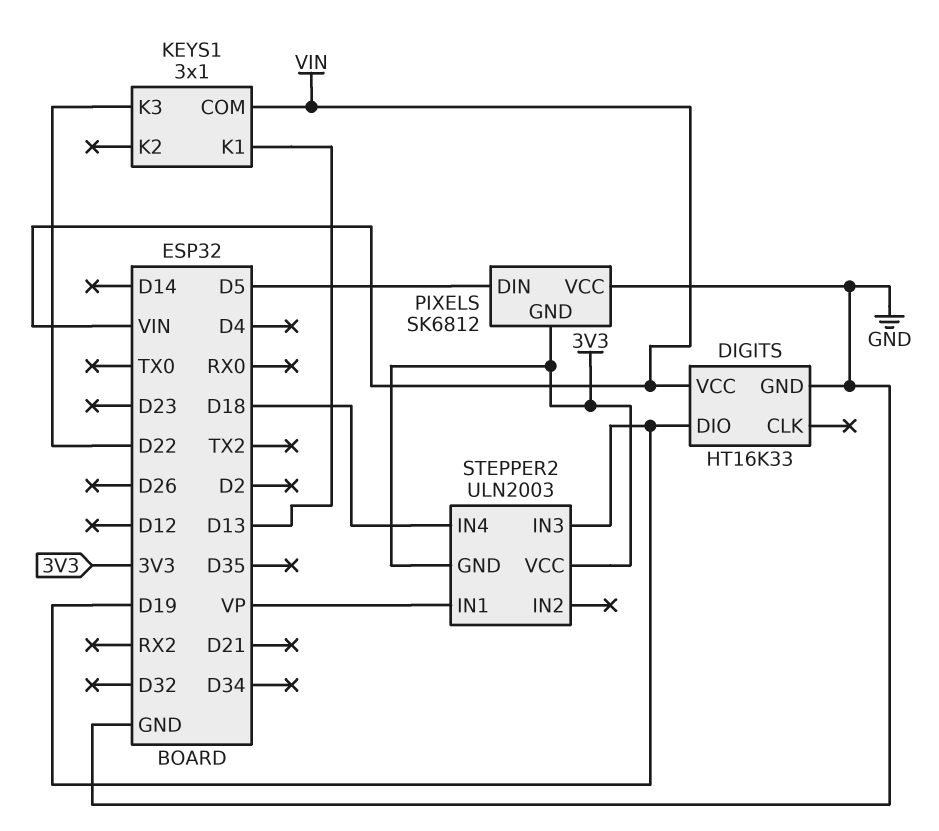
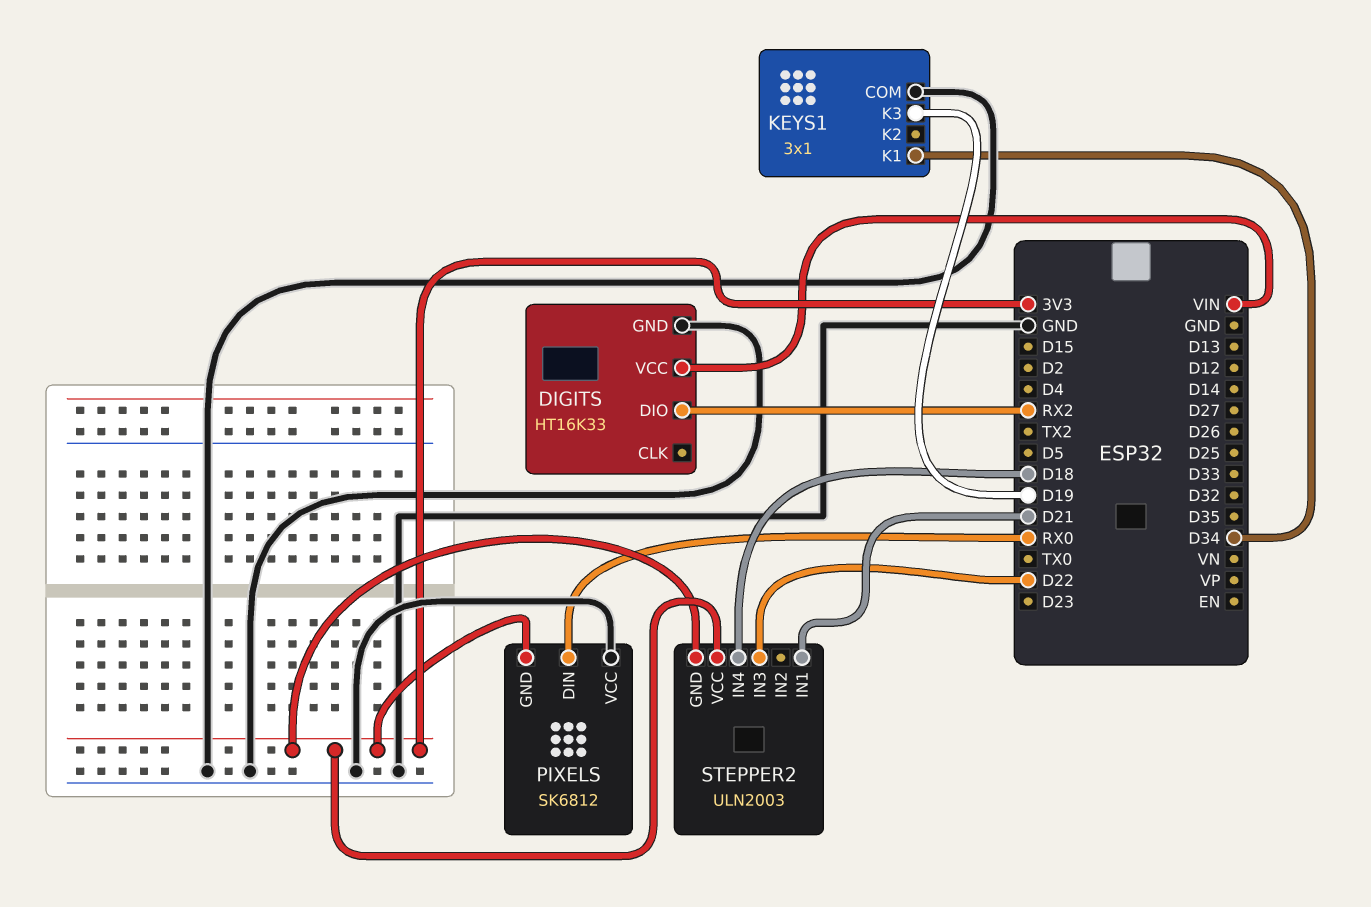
DIGITS pin DIO: D19 -> RX2
KEYS1 pin COM: VIN -> GND
KEYS1 pin K1: D13 -> D34
KEYS1 pin K3: D22 -> D19
PIXELS pin DIN: D5 -> RX0
STEPPER2 pin IN1: VP -> D21
STEPPER2 pin IN3: D19 -> D22

